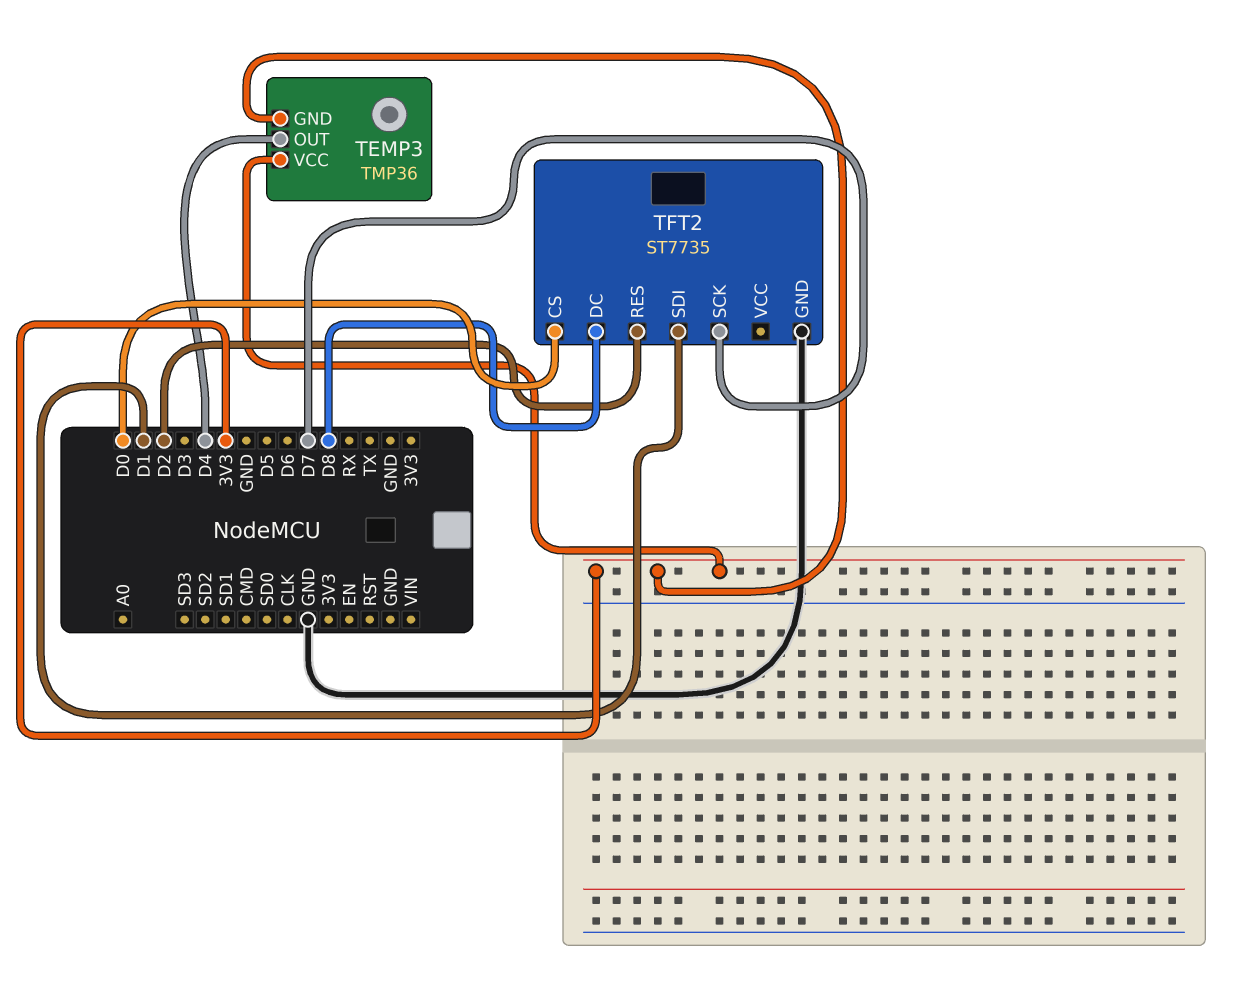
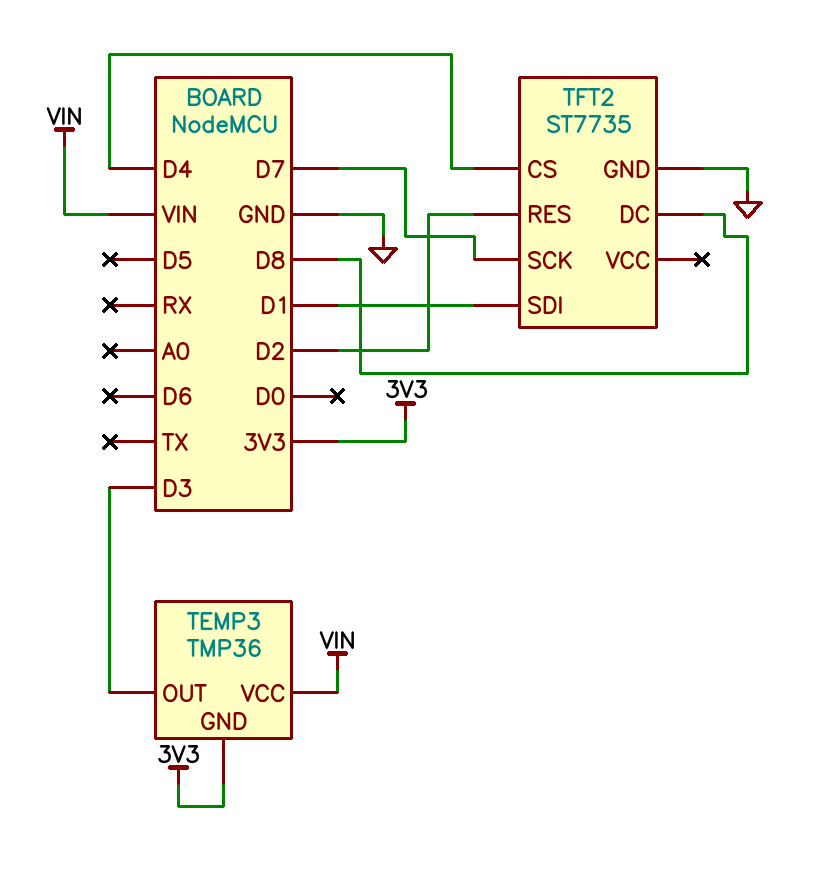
TEMP3 pin OUT: D4 -> D3
TEMP3 pin VCC: 3V3 -> VIN
TFT2 pin CS: D0 -> D4

